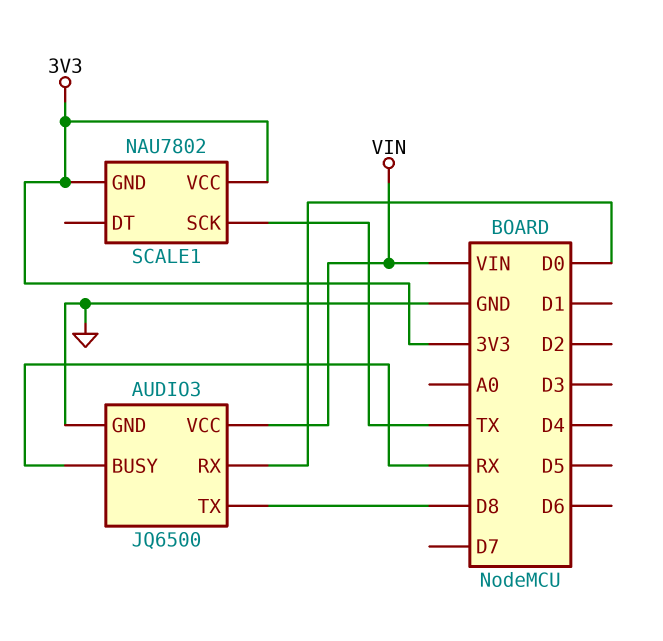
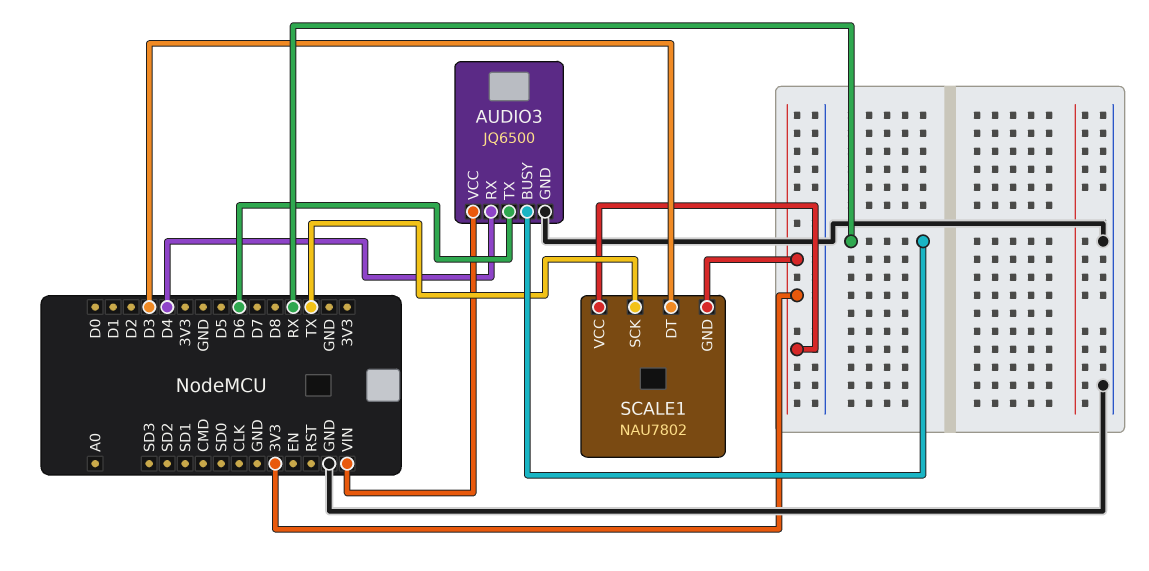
AUDIO3 pin RX: D0 -> D4
AUDIO3 pin TX: D8 -> D6
SCALE1 pin DT: none -> D3

